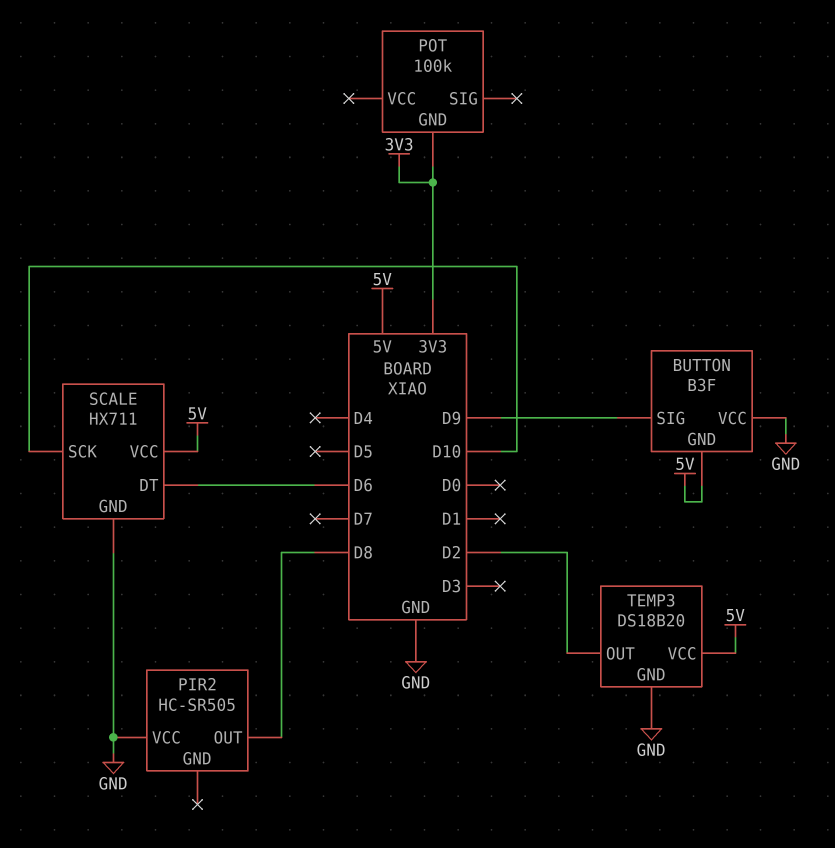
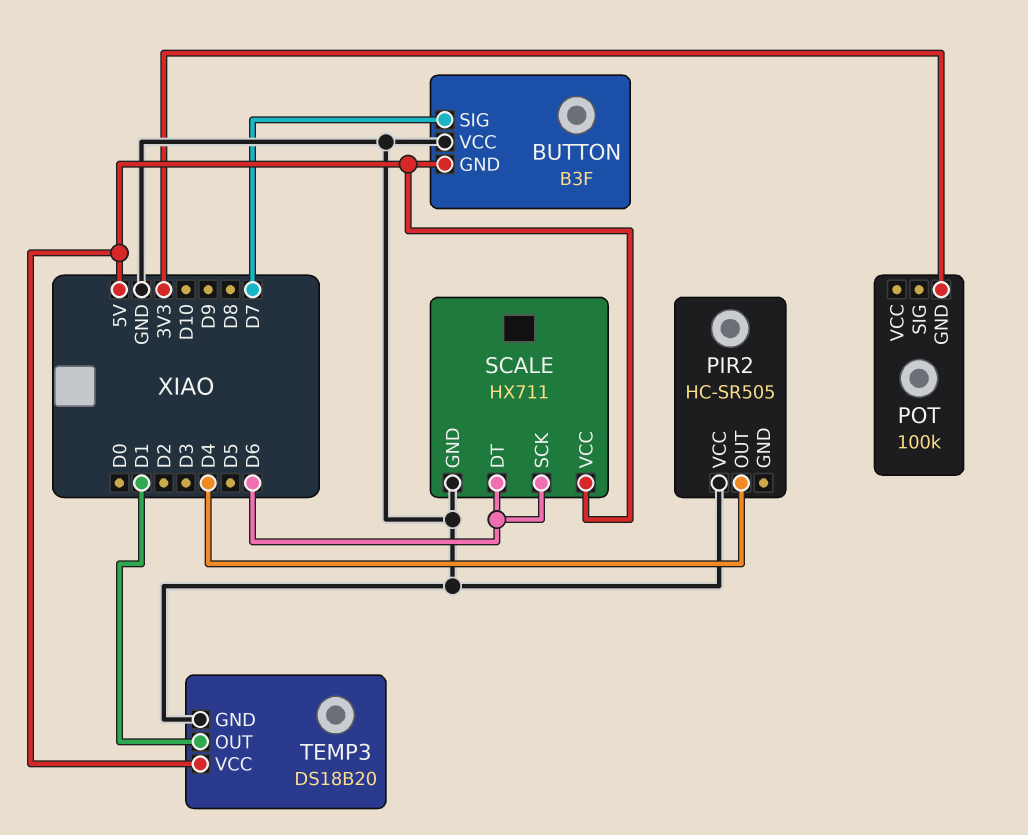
BUTTON pin SIG: D9 -> D7
PIR2 pin OUT: D8 -> D4
SCALE pin SCK: D10 -> D6
TEMP3 pin OUT: D2 -> D1

